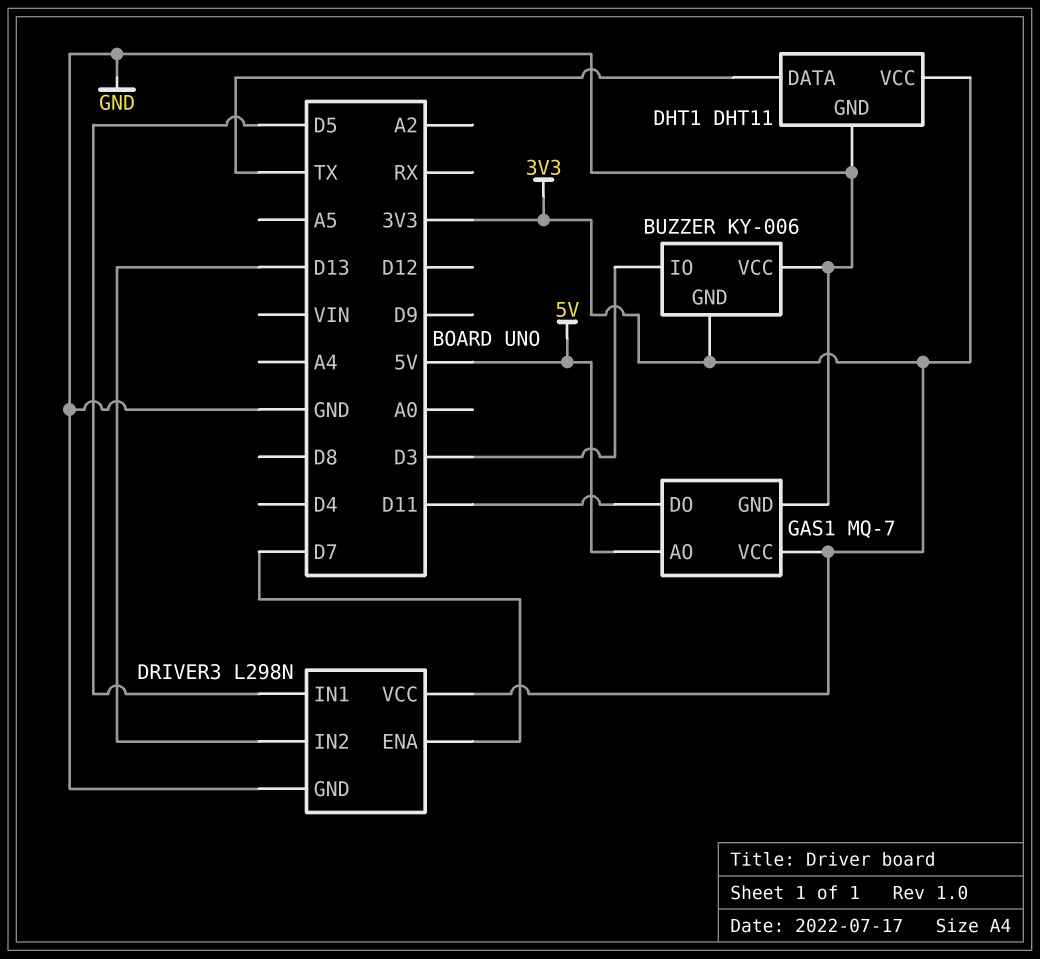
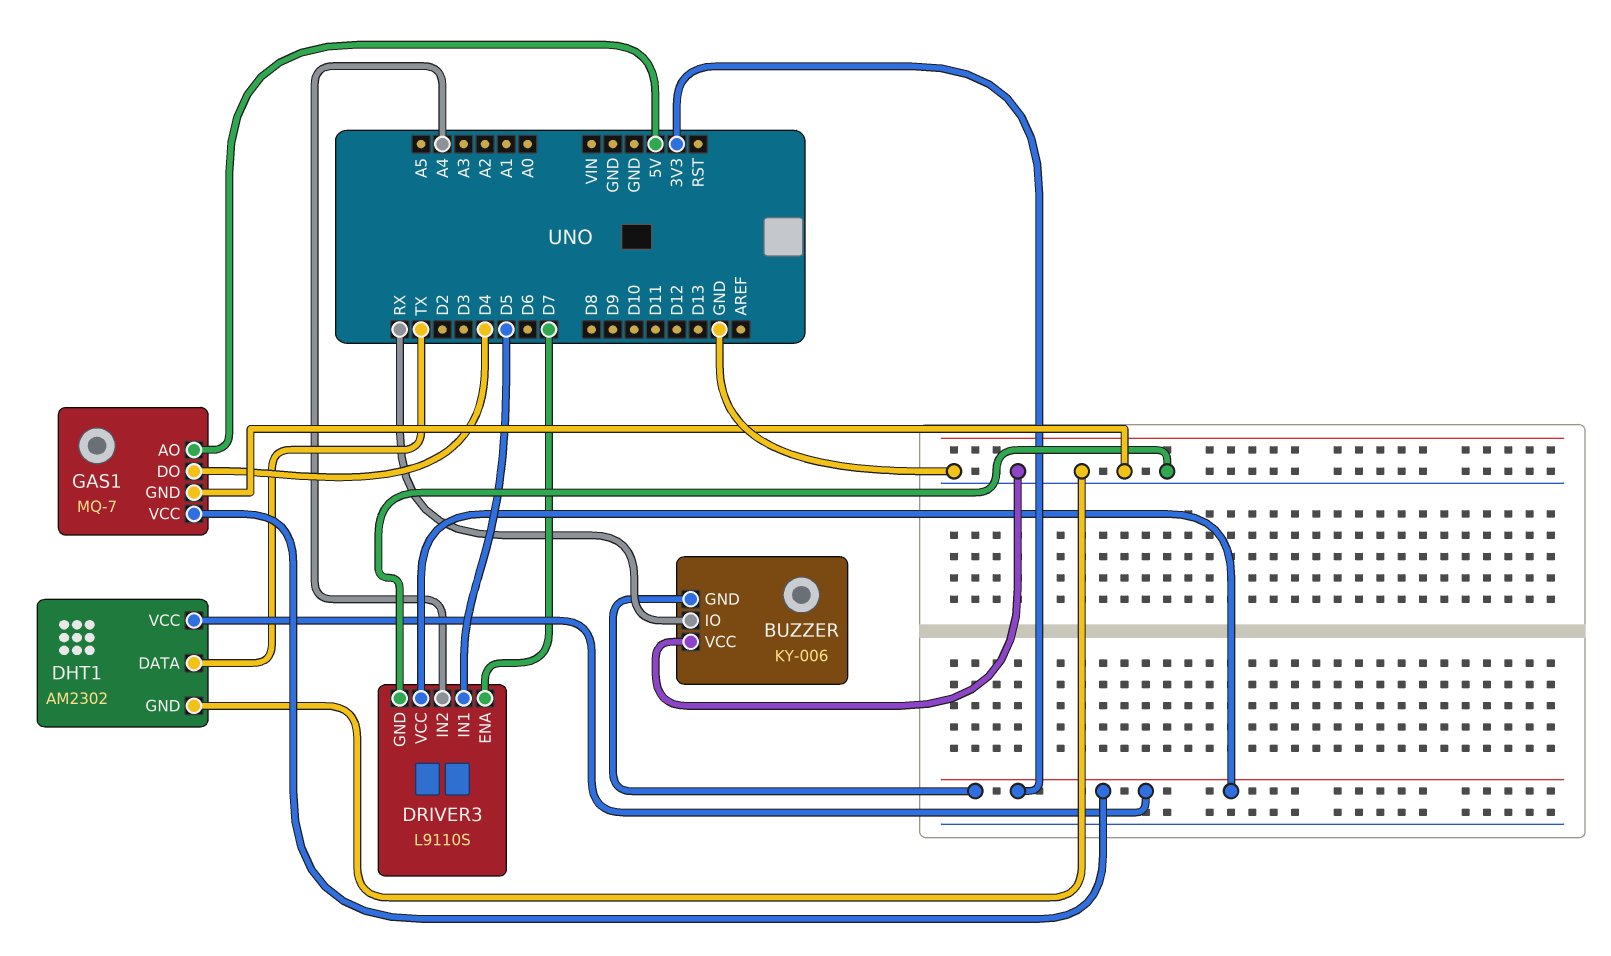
BUZZER pin IO: D3 -> RX
DHT1: DHT11 -> AM2302
DRIVER3: L298N -> L9110S
DRIVER3 pin IN2: D13 -> A4
GAS1 pin DO: D11 -> D4

